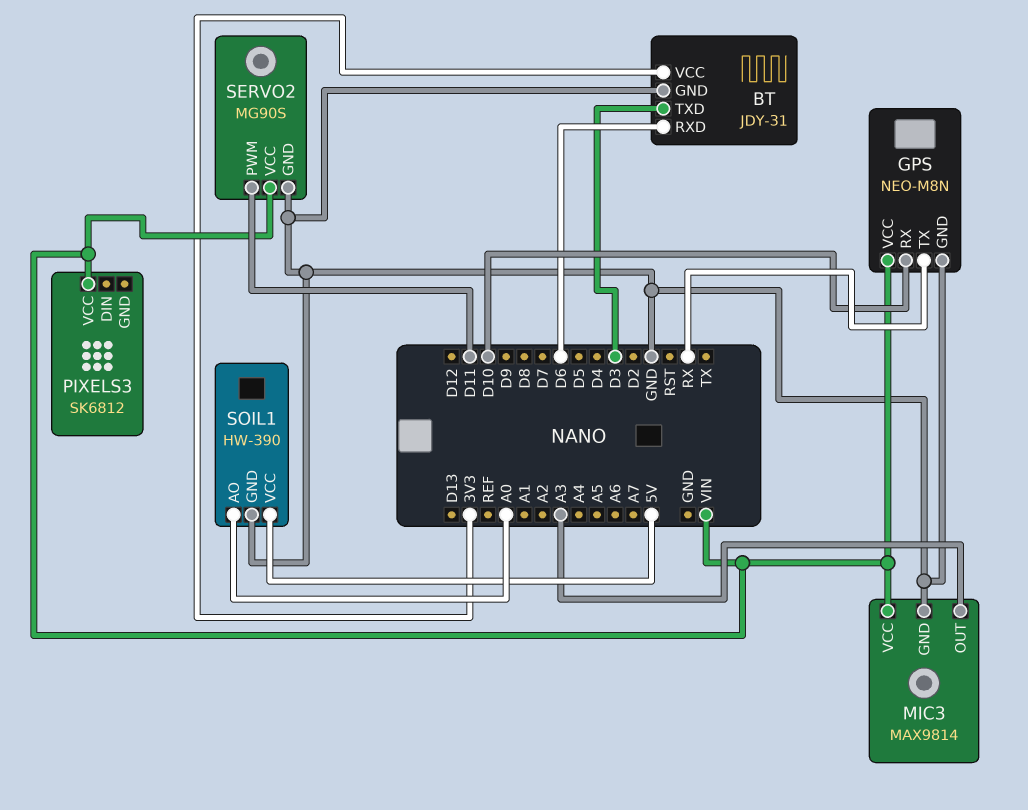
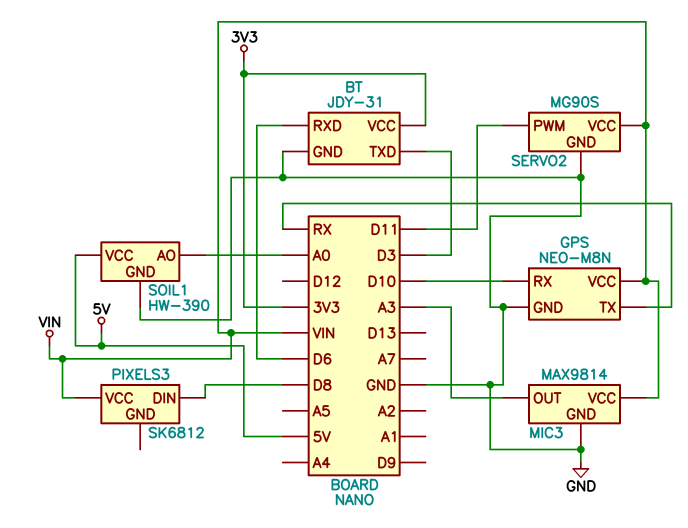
PIXELS3 pin DIN: none -> D8

